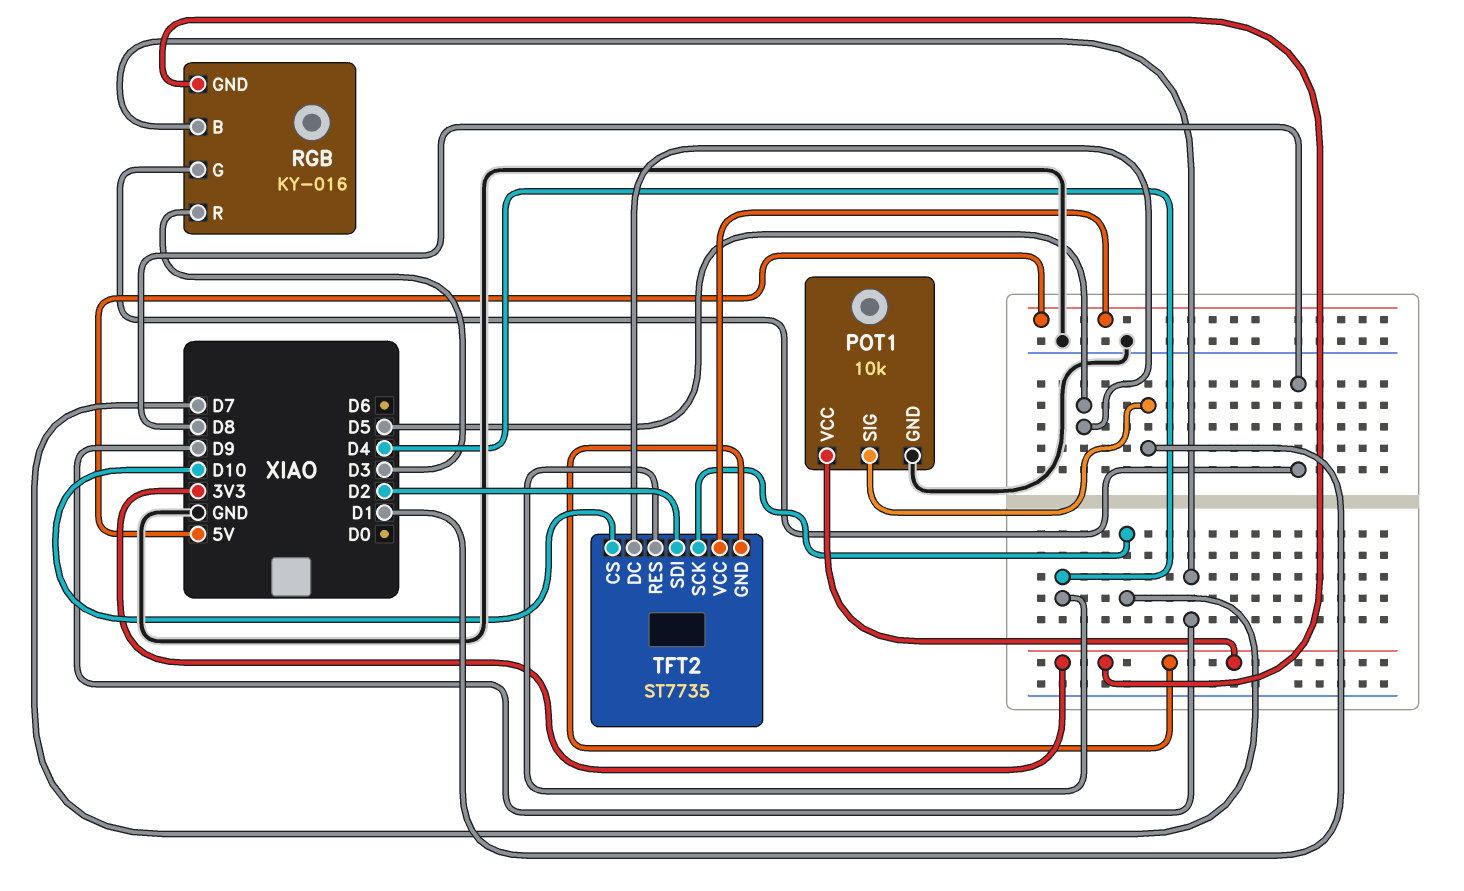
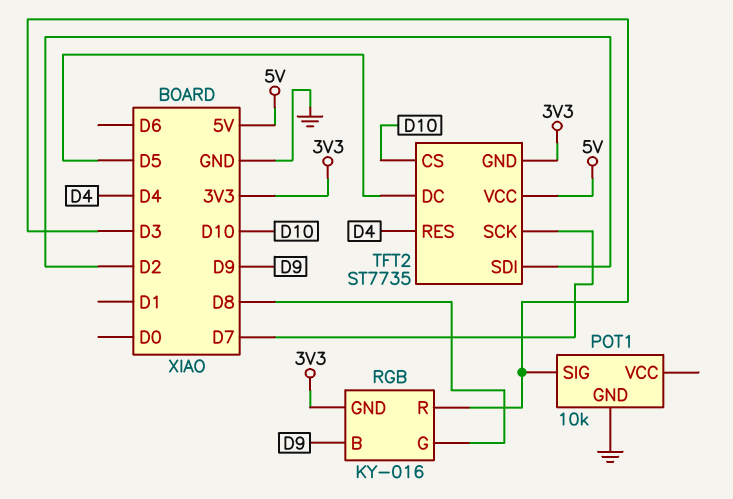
POT1 pin SIG: D1 -> D3
POT1 pin VCC: 3V3 -> none

